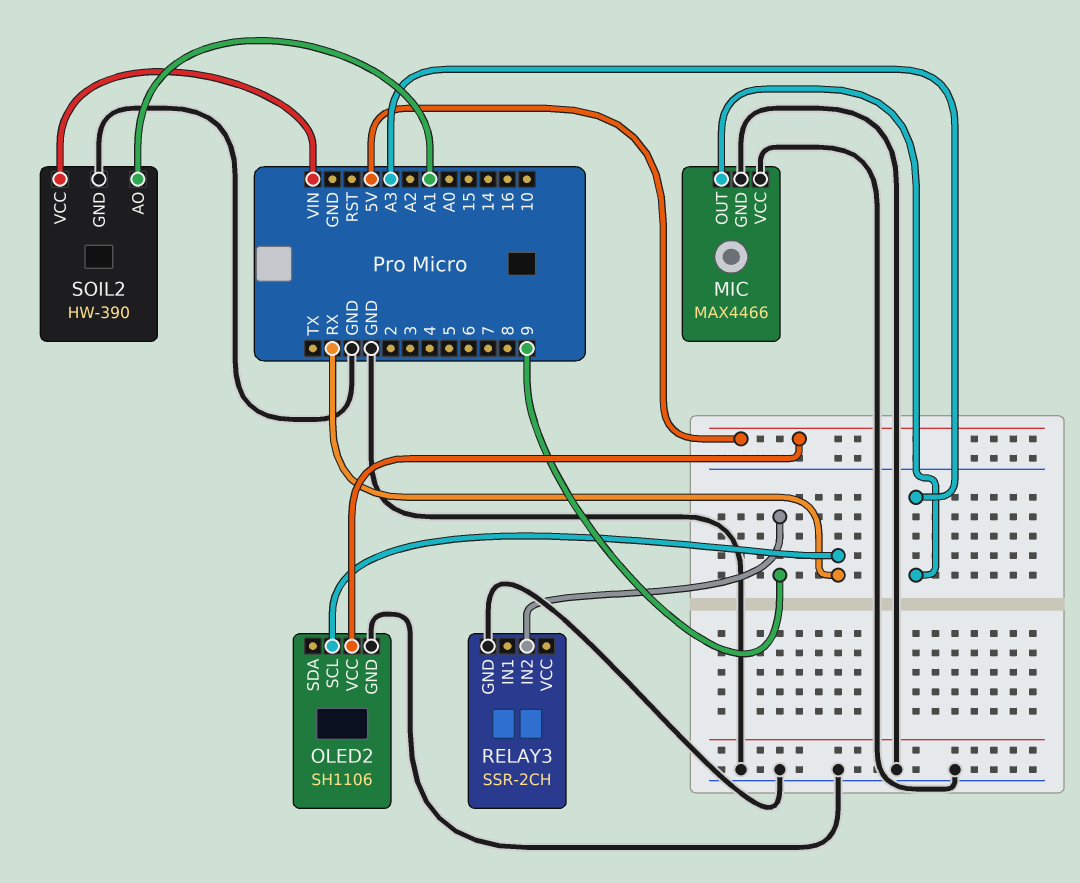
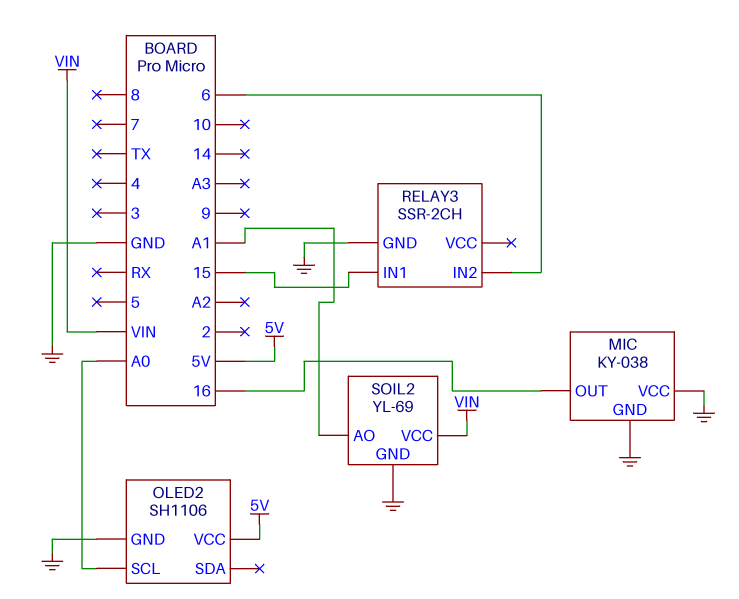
MIC: MAX4466 -> KY-038
MIC pin OUT: A3 -> 16
OLED2 pin SCL: RX -> A0
RELAY3 pin IN1: none -> 15
RELAY3 pin IN2: 9 -> 6
SOIL2: HW-390 -> YL-69

